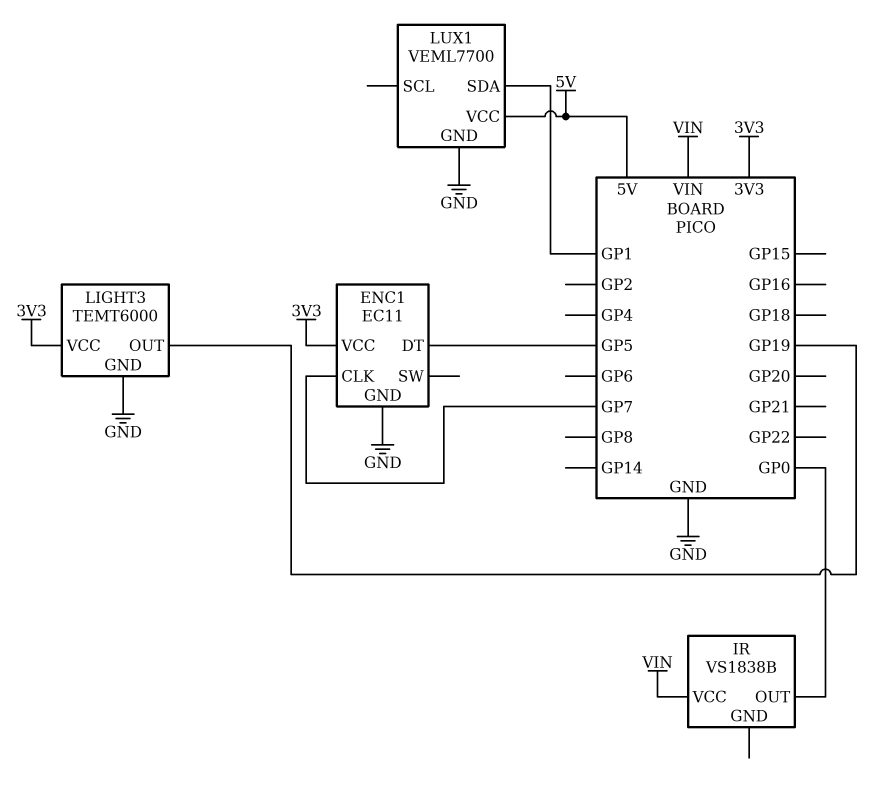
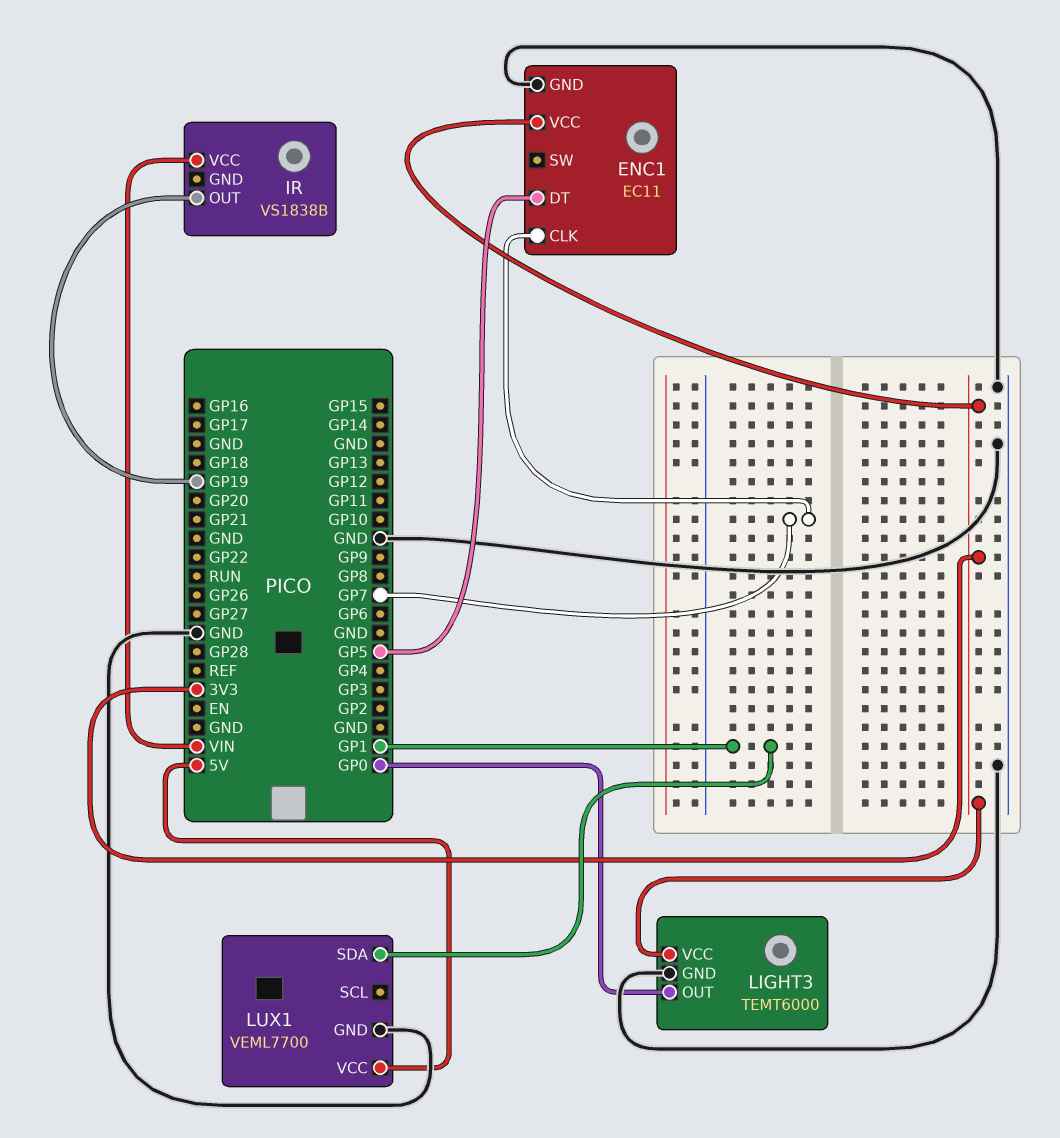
IR pin OUT: GP0 -> GP19
LIGHT3 pin OUT: GP19 -> GP0

